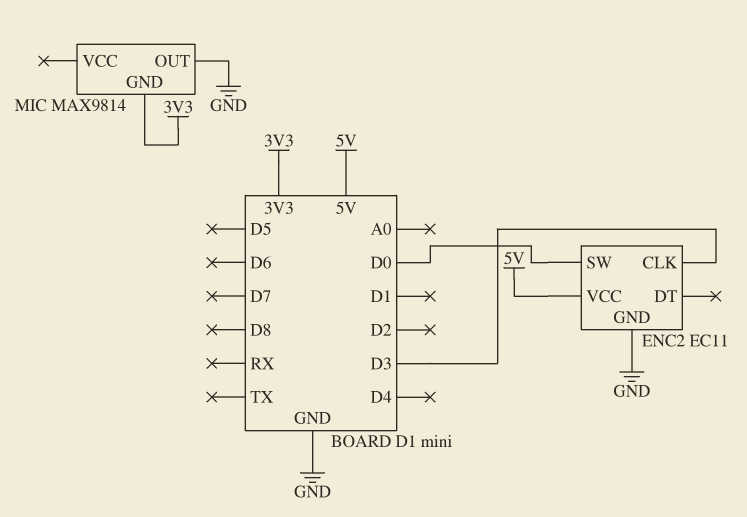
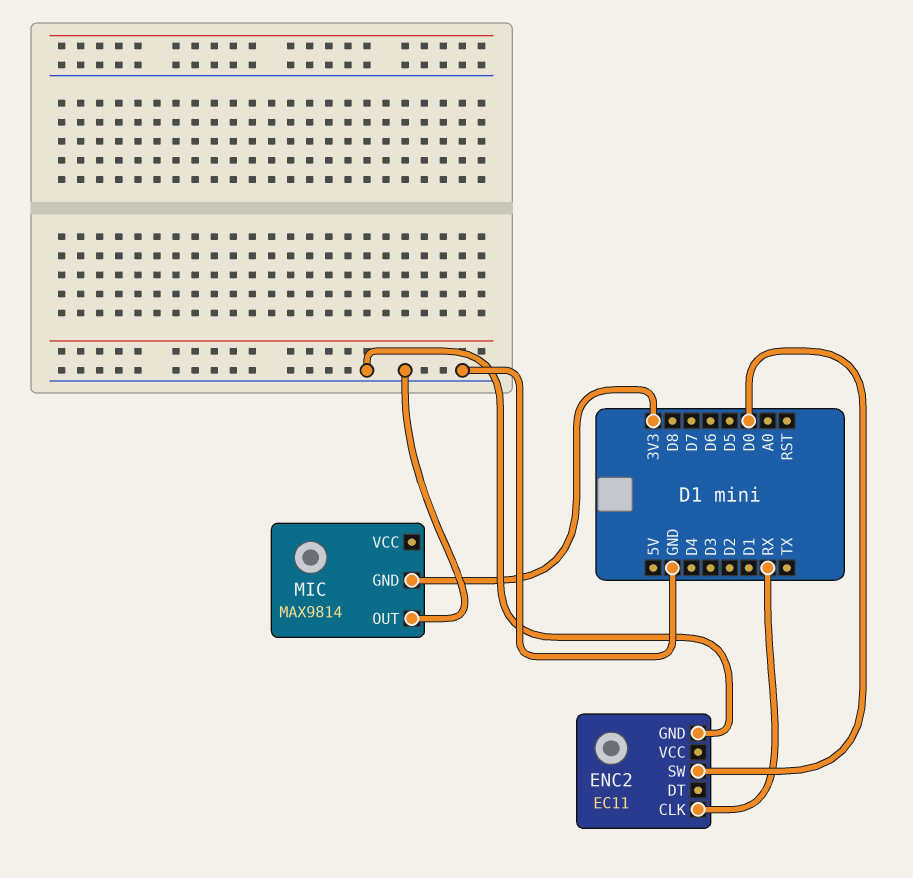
ENC2 pin CLK: D3 -> RX
ENC2 pin VCC: 5V -> none

